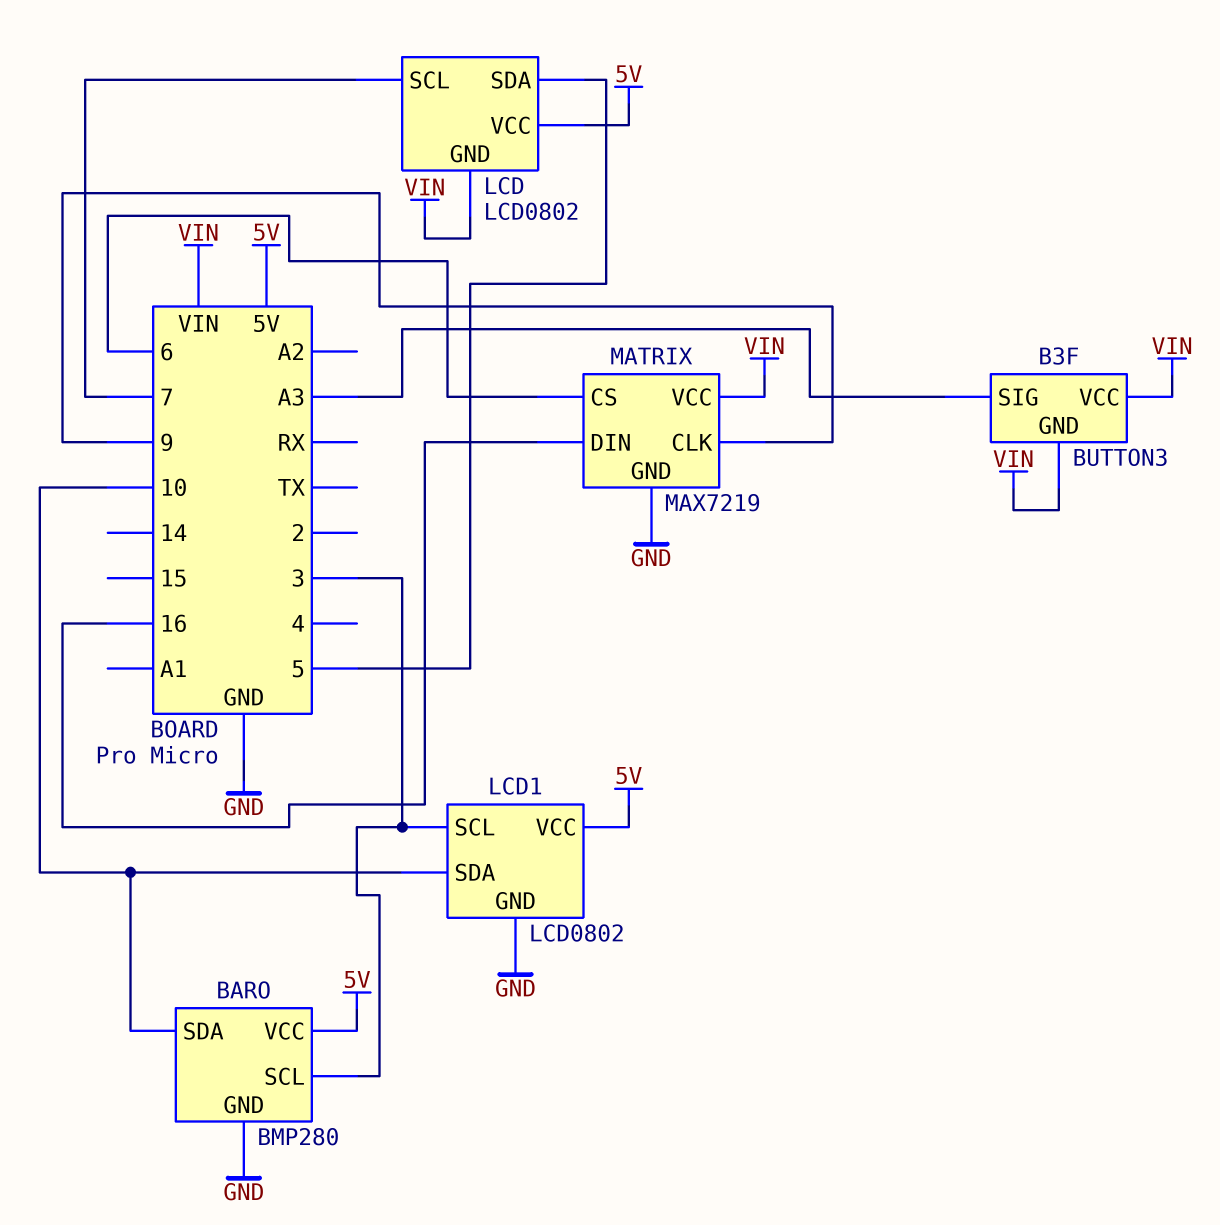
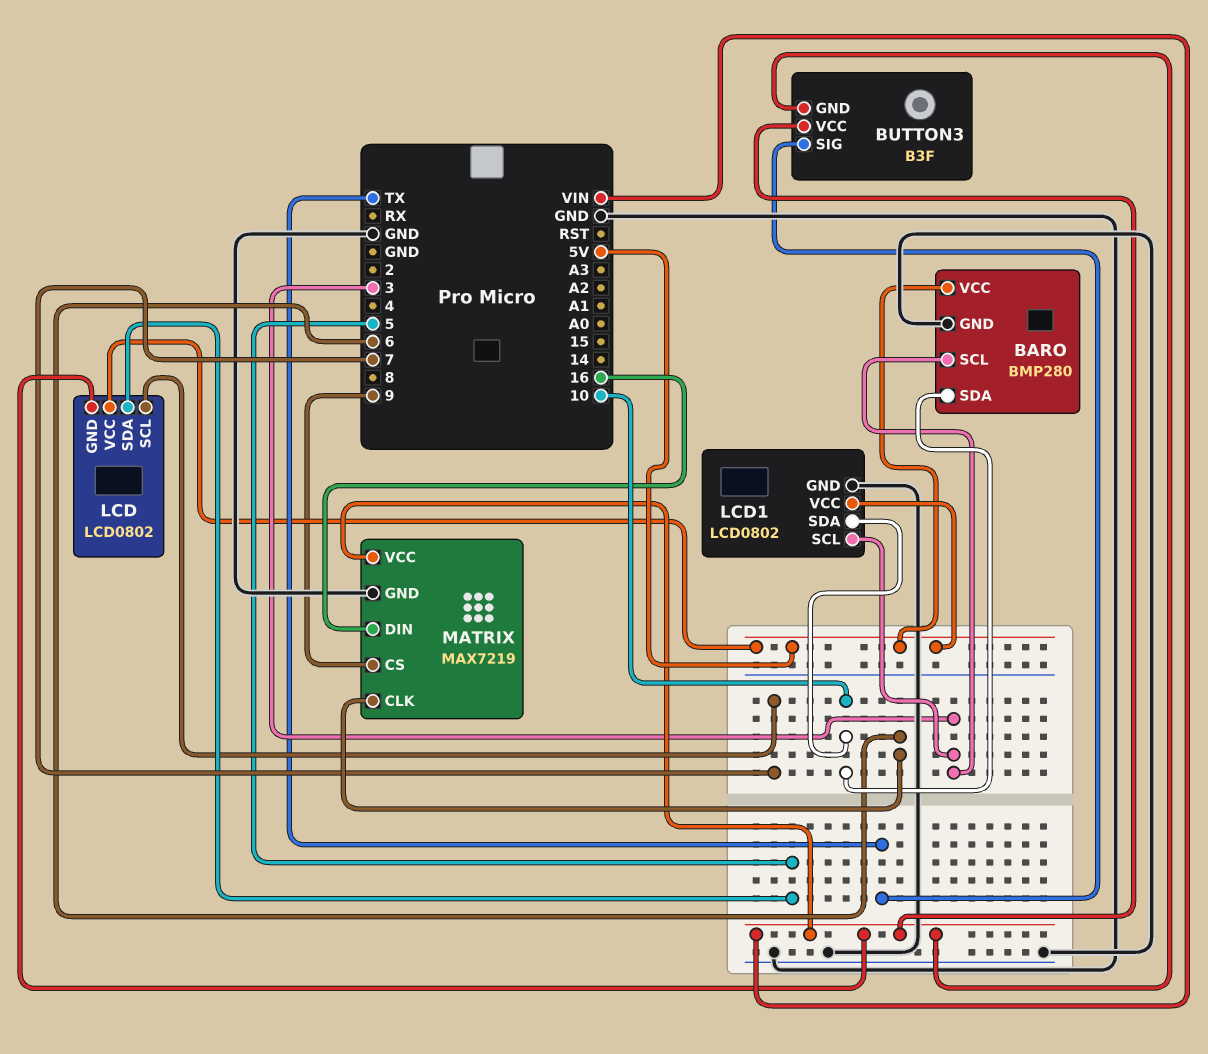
BUTTON3 pin SIG: A3 -> TX
MATRIX pin CLK: 9 -> 6
MATRIX pin CS: 6 -> 9

